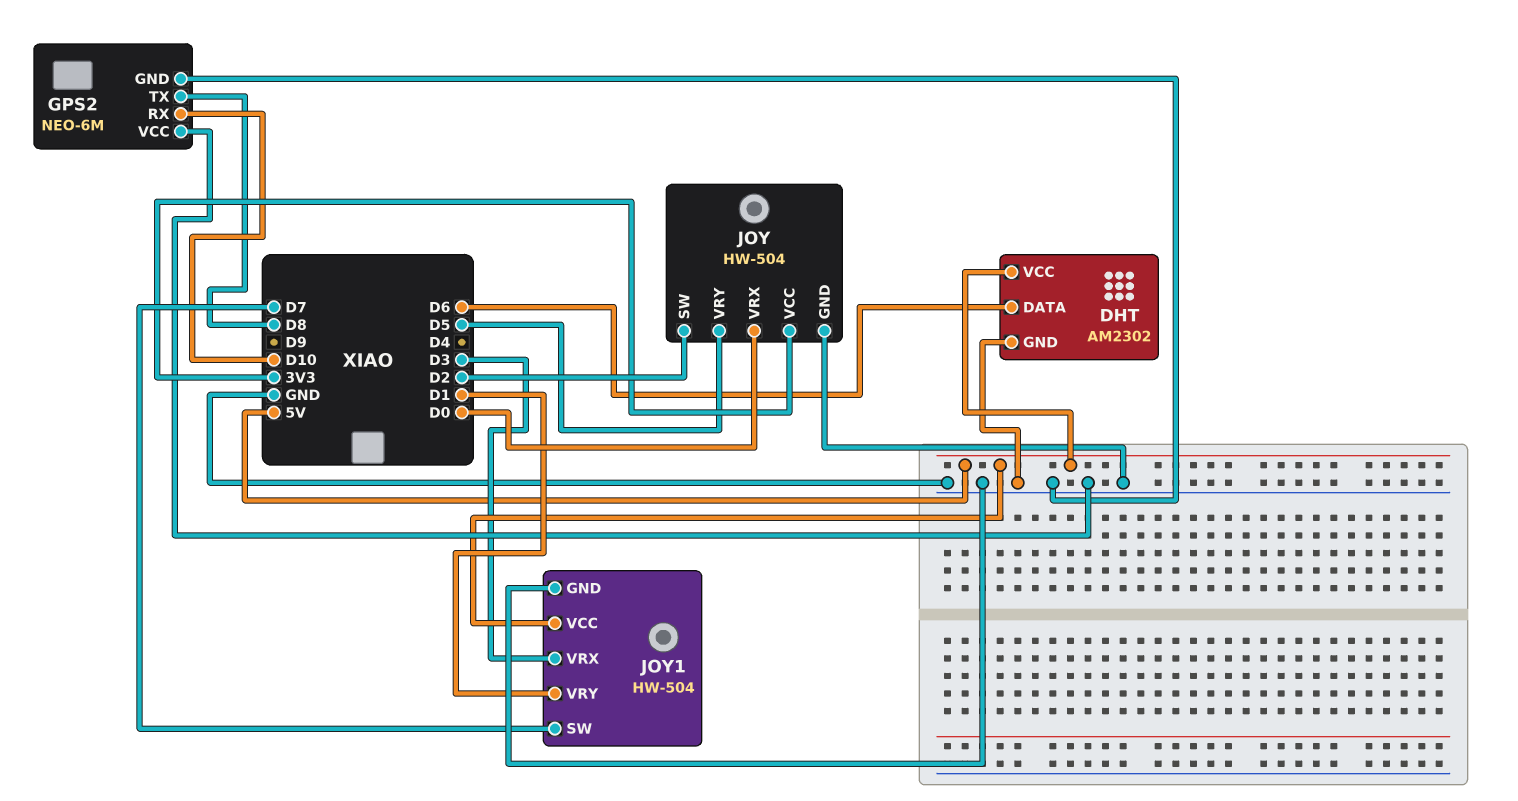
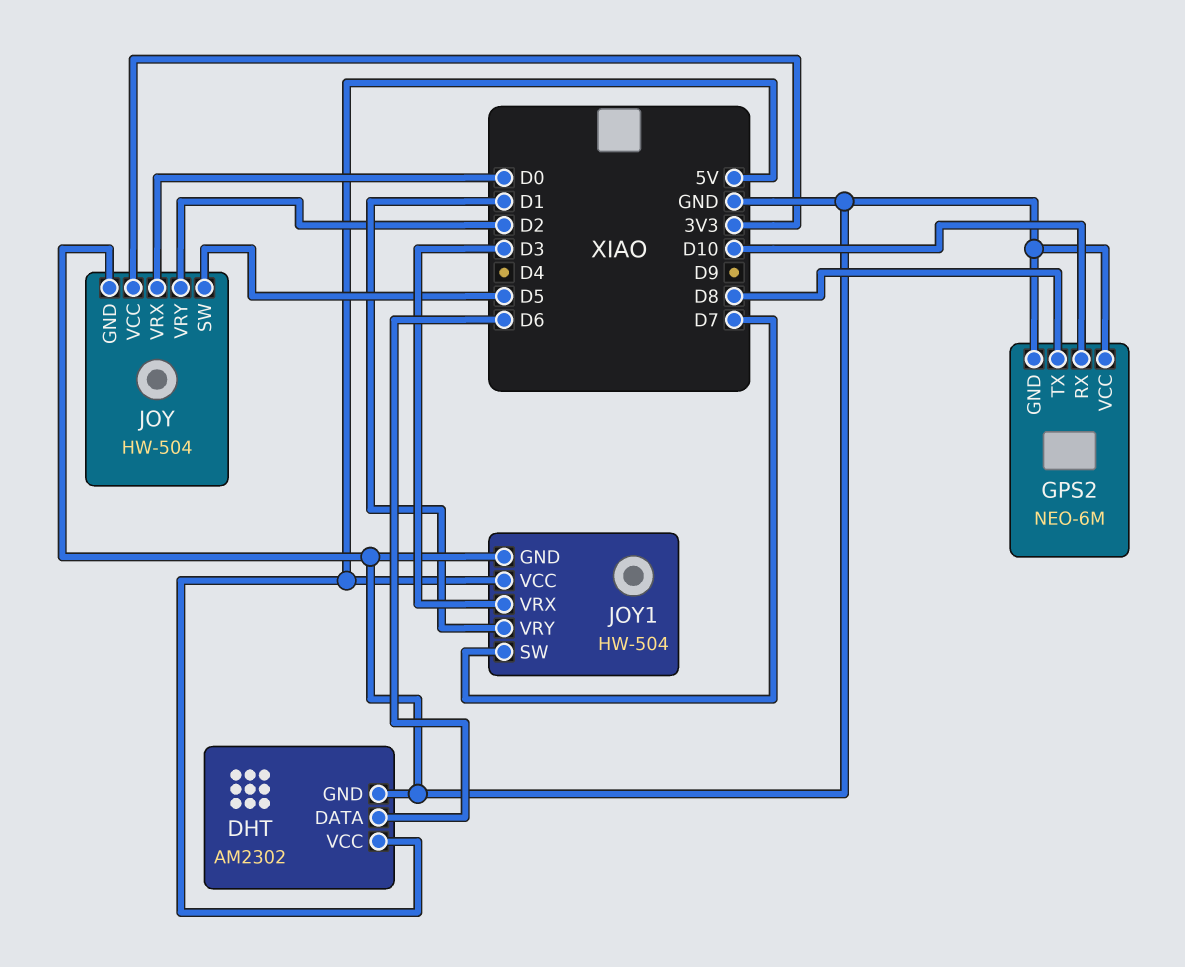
JOY pin SW: D2 -> D5
JOY pin VRY: D5 -> D2

